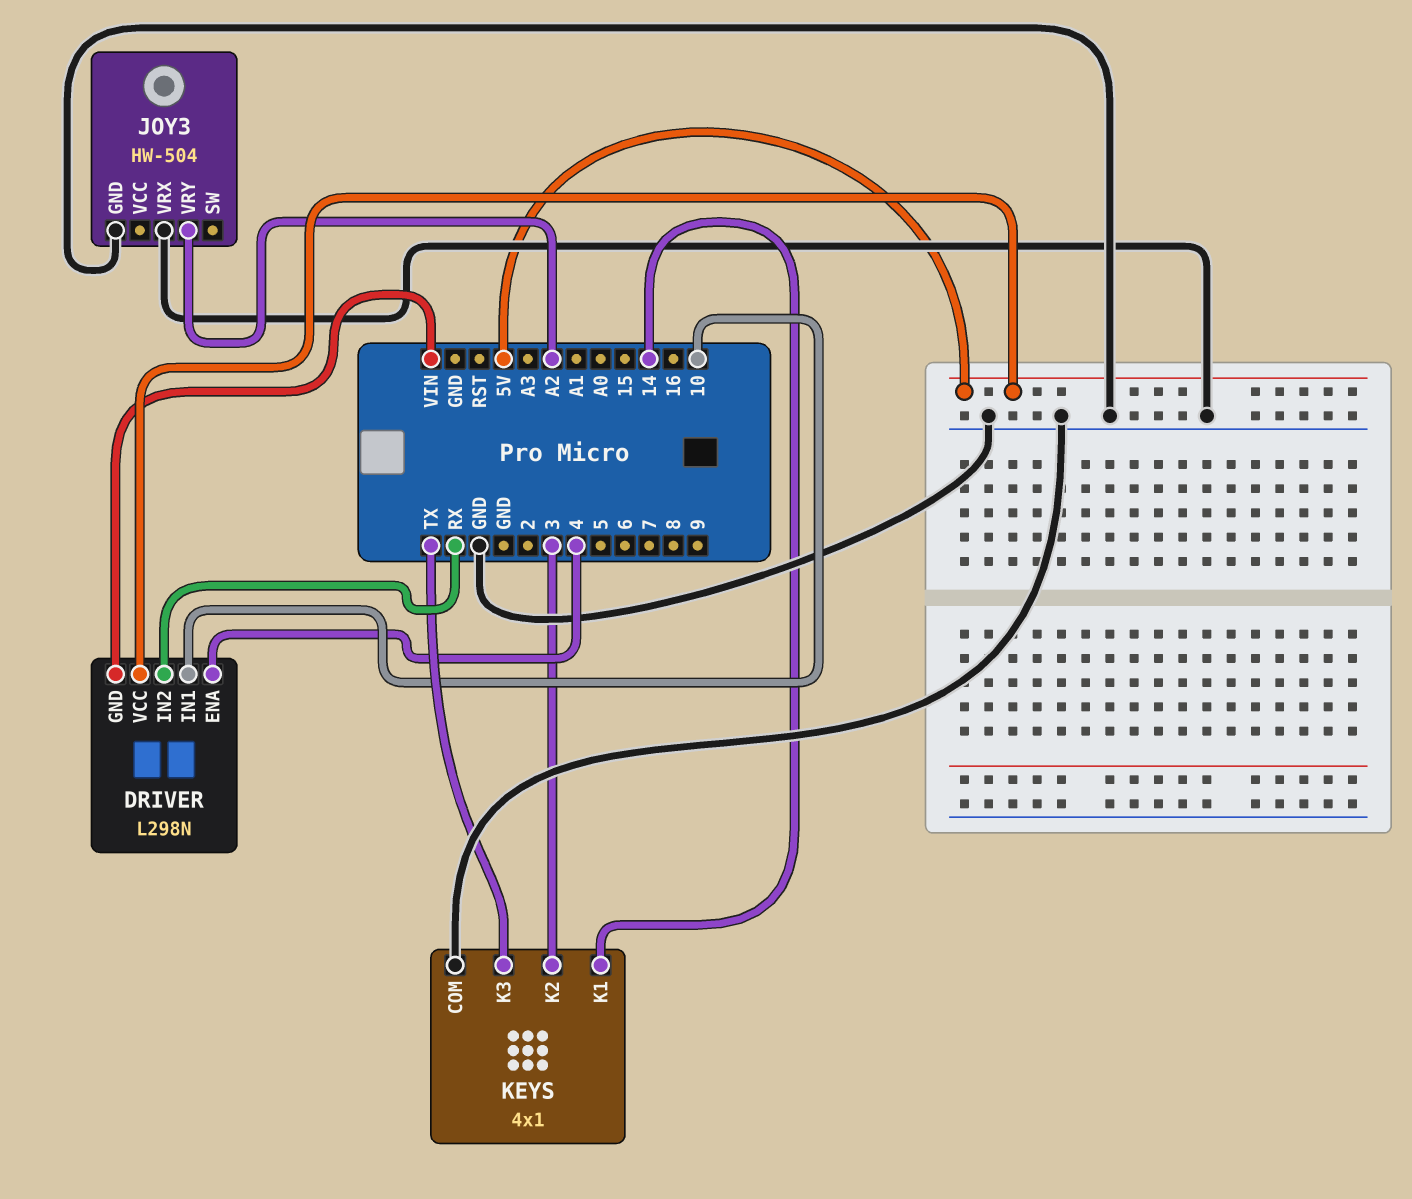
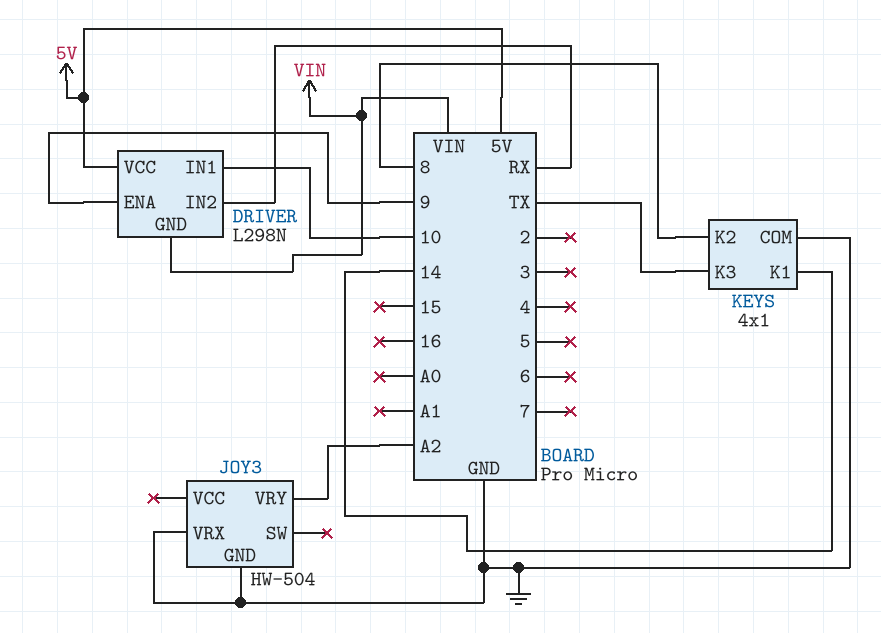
DRIVER pin ENA: 4 -> 9
KEYS pin K2: 3 -> 8

